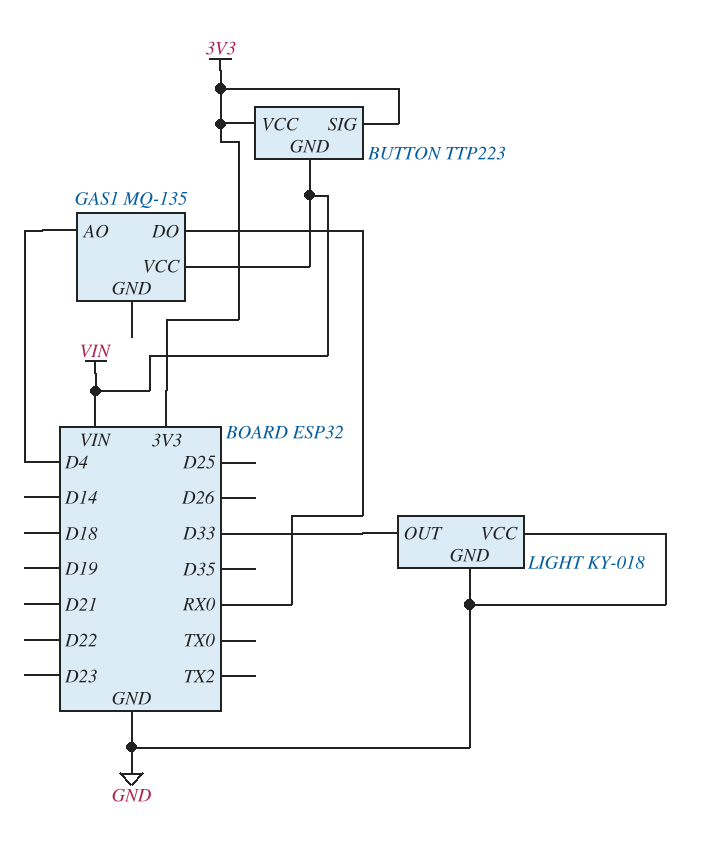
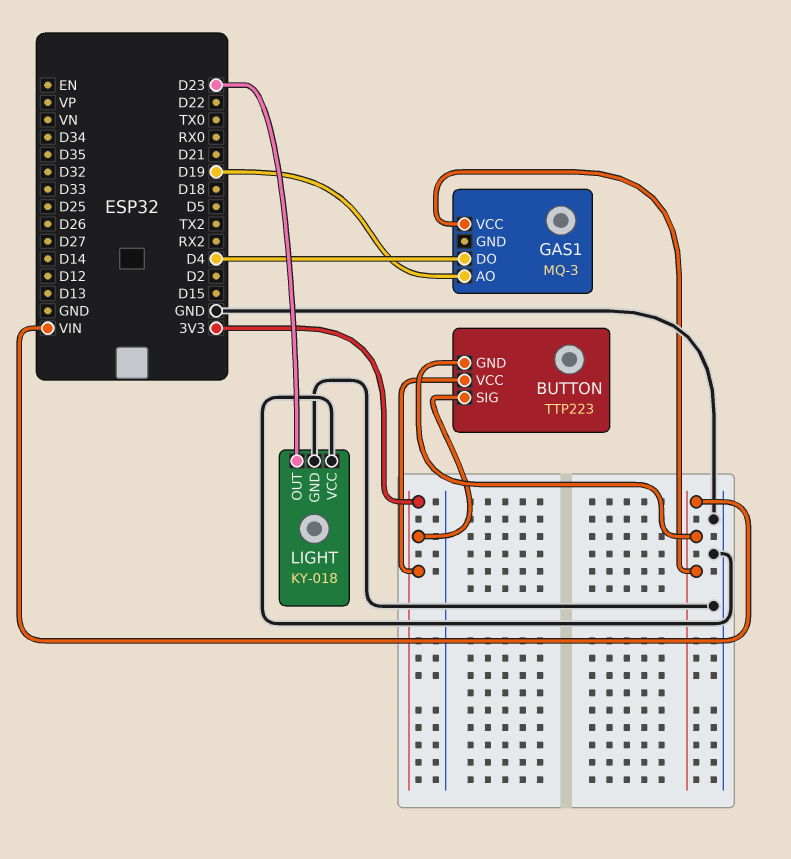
GAS1: MQ-135 -> MQ-3
GAS1 pin AO: D4 -> D19
GAS1 pin DO: RX0 -> D4
LIGHT pin OUT: D33 -> D23

